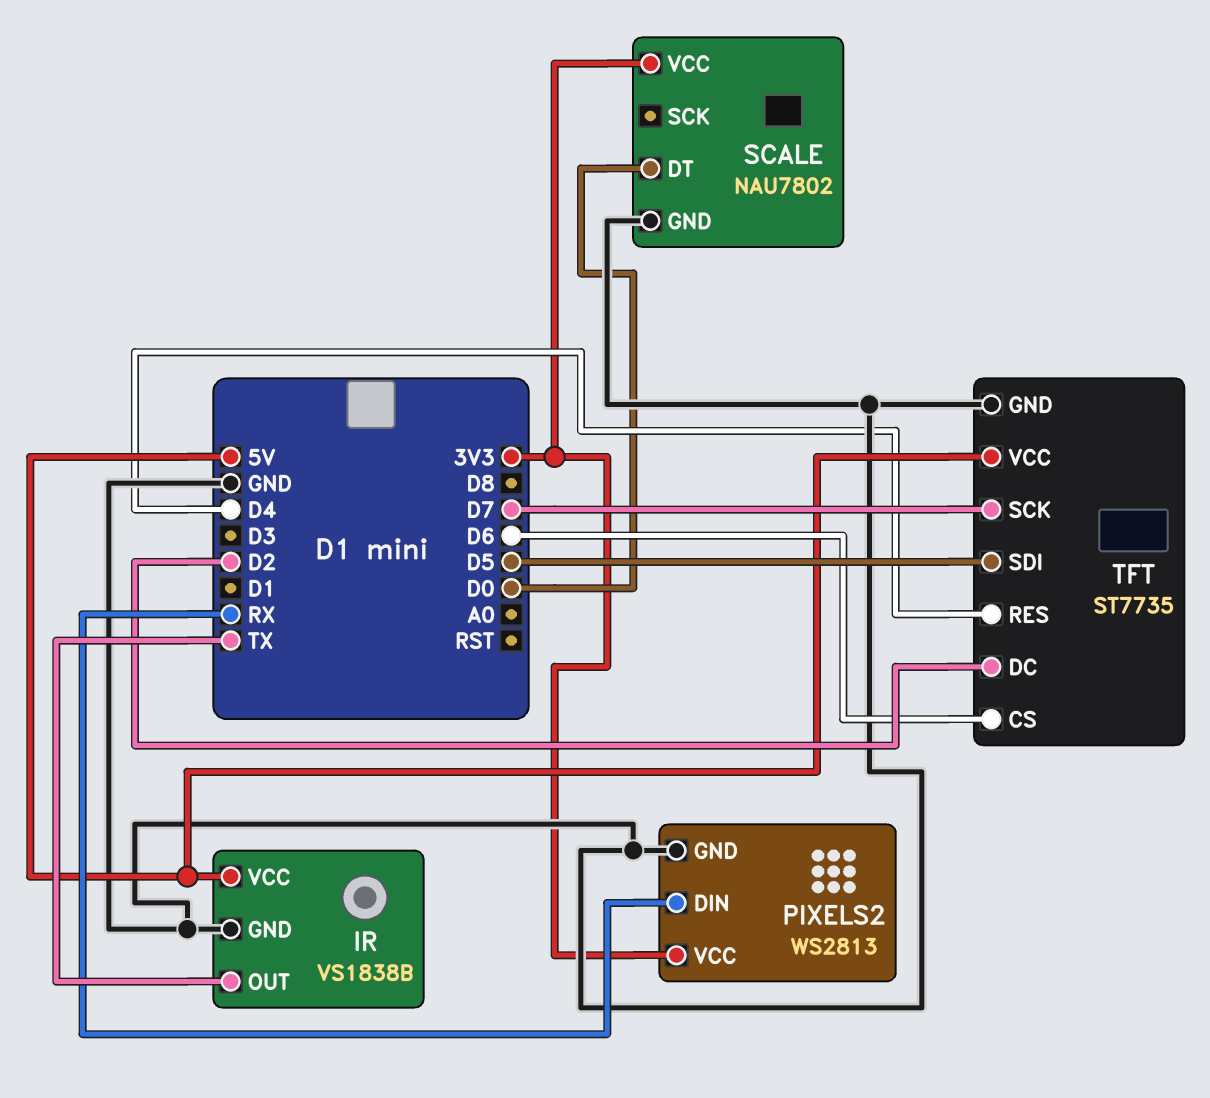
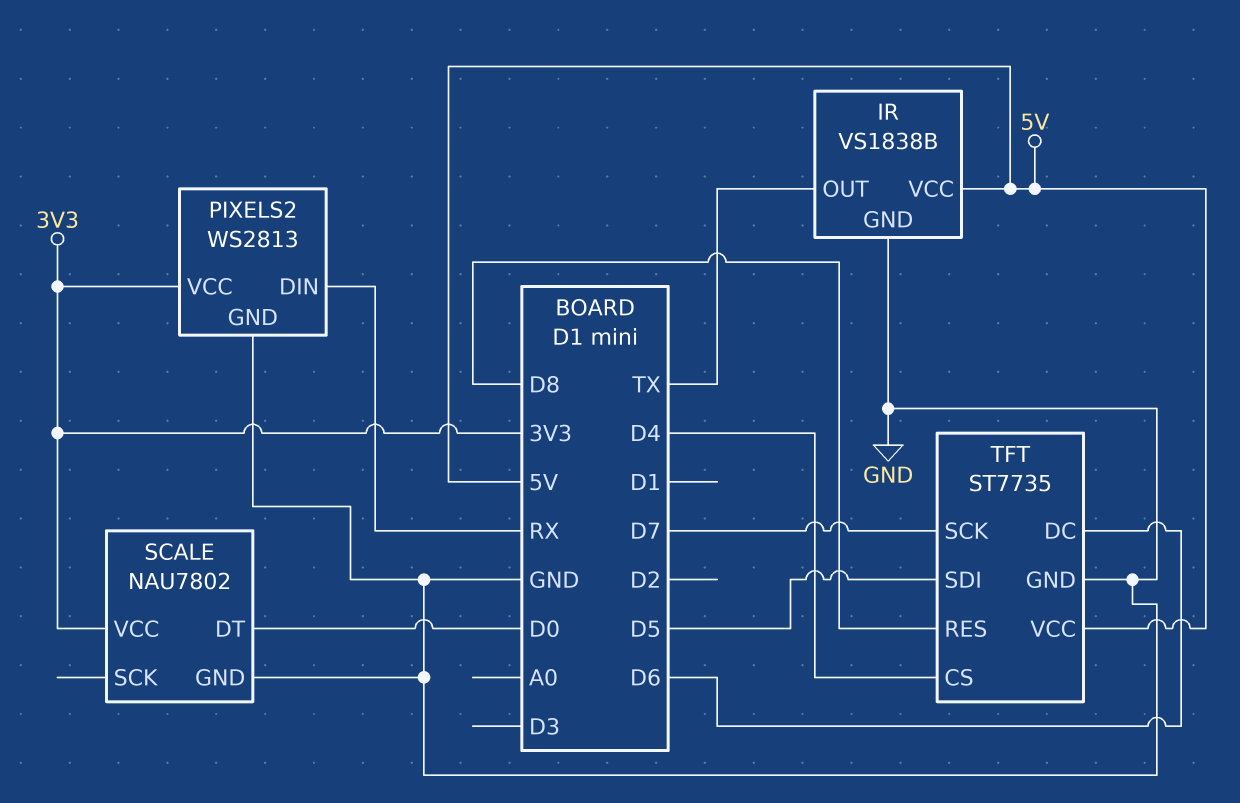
TFT pin CS: D6 -> D4
TFT pin DC: D2 -> D6
TFT pin RES: D4 -> D8

